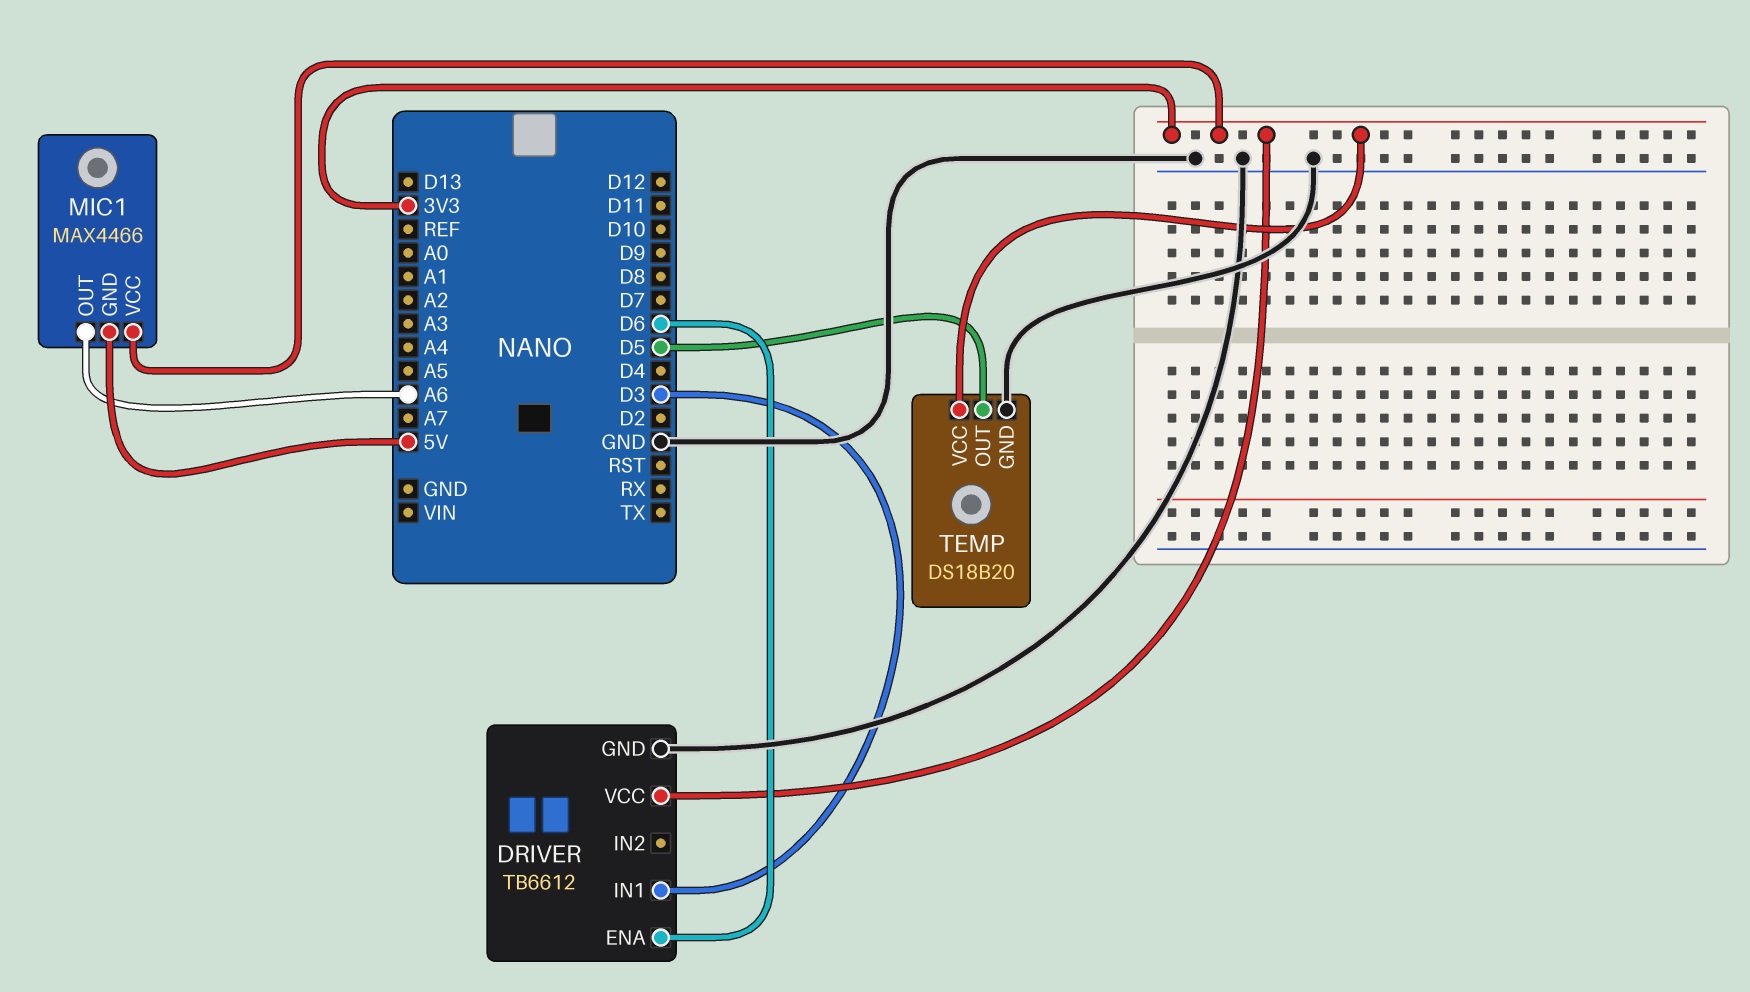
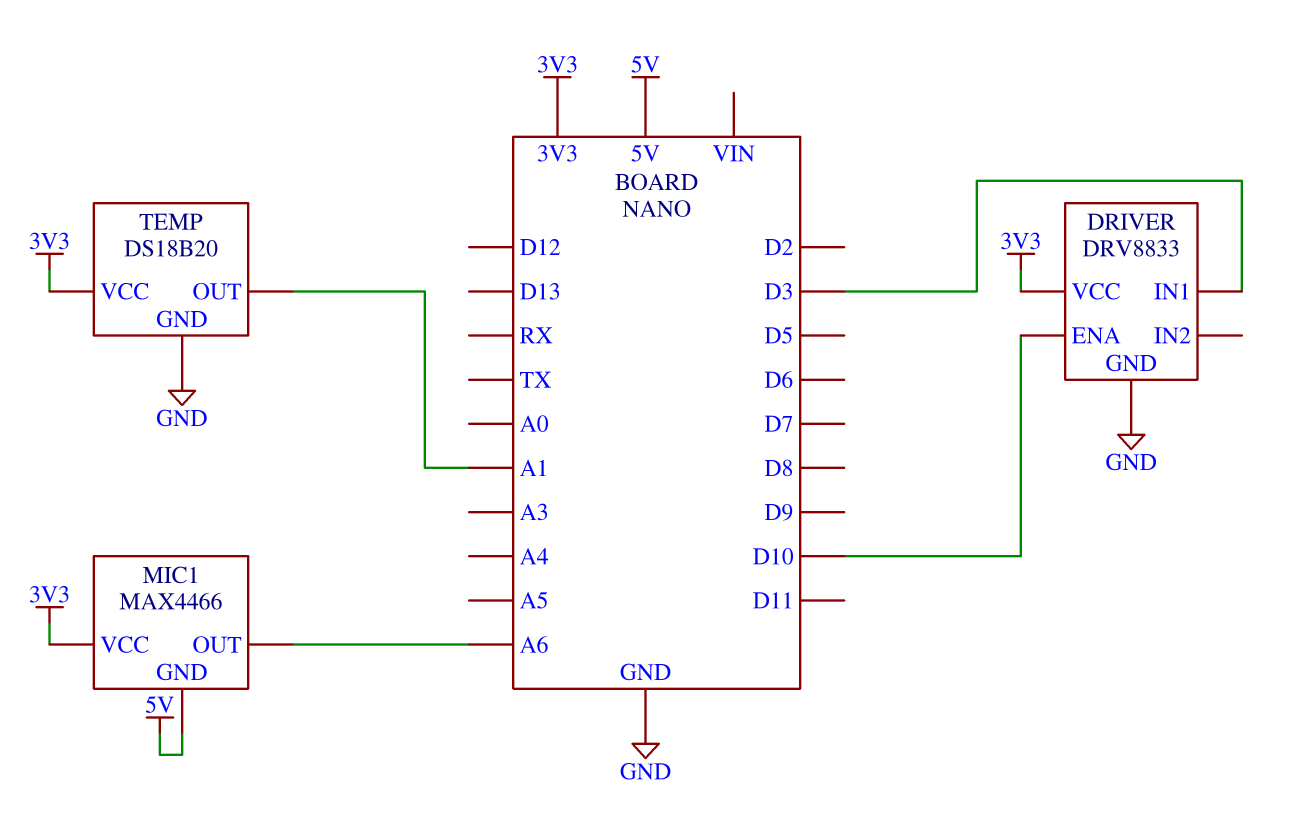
DRIVER: TB6612 -> DRV8833
DRIVER pin ENA: D6 -> D10
TEMP pin OUT: D5 -> A1

